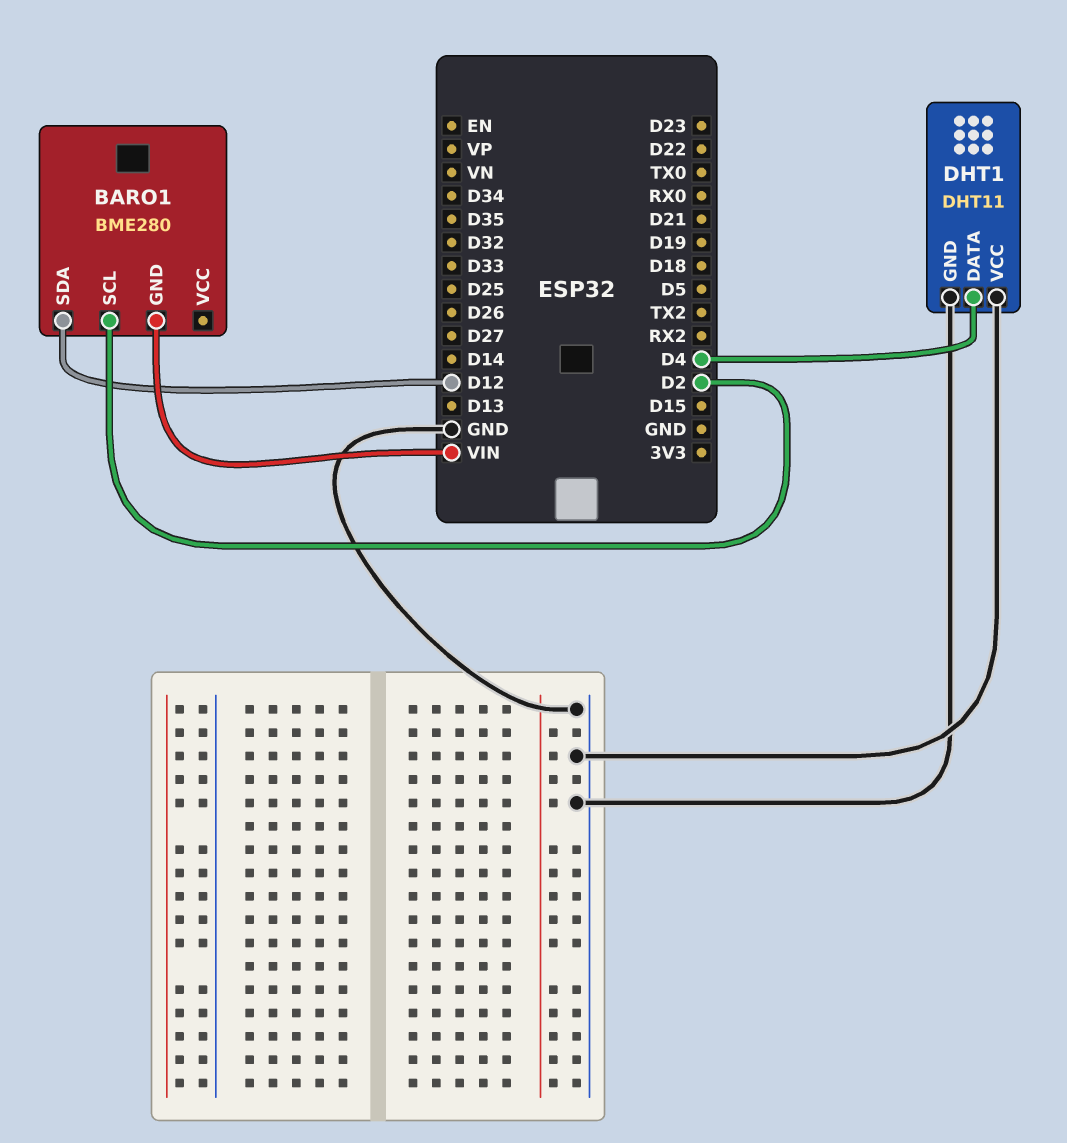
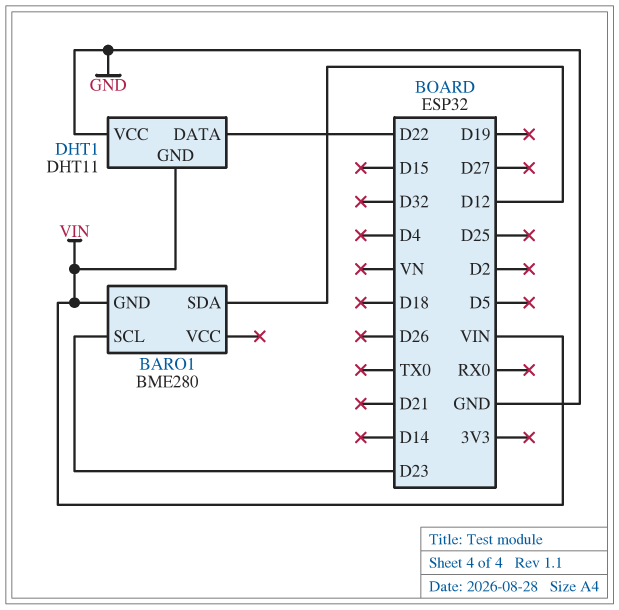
BARO1 pin SCL: D2 -> D23
DHT1 pin DATA: D4 -> D22
DHT1 pin GND: GND -> VIN

